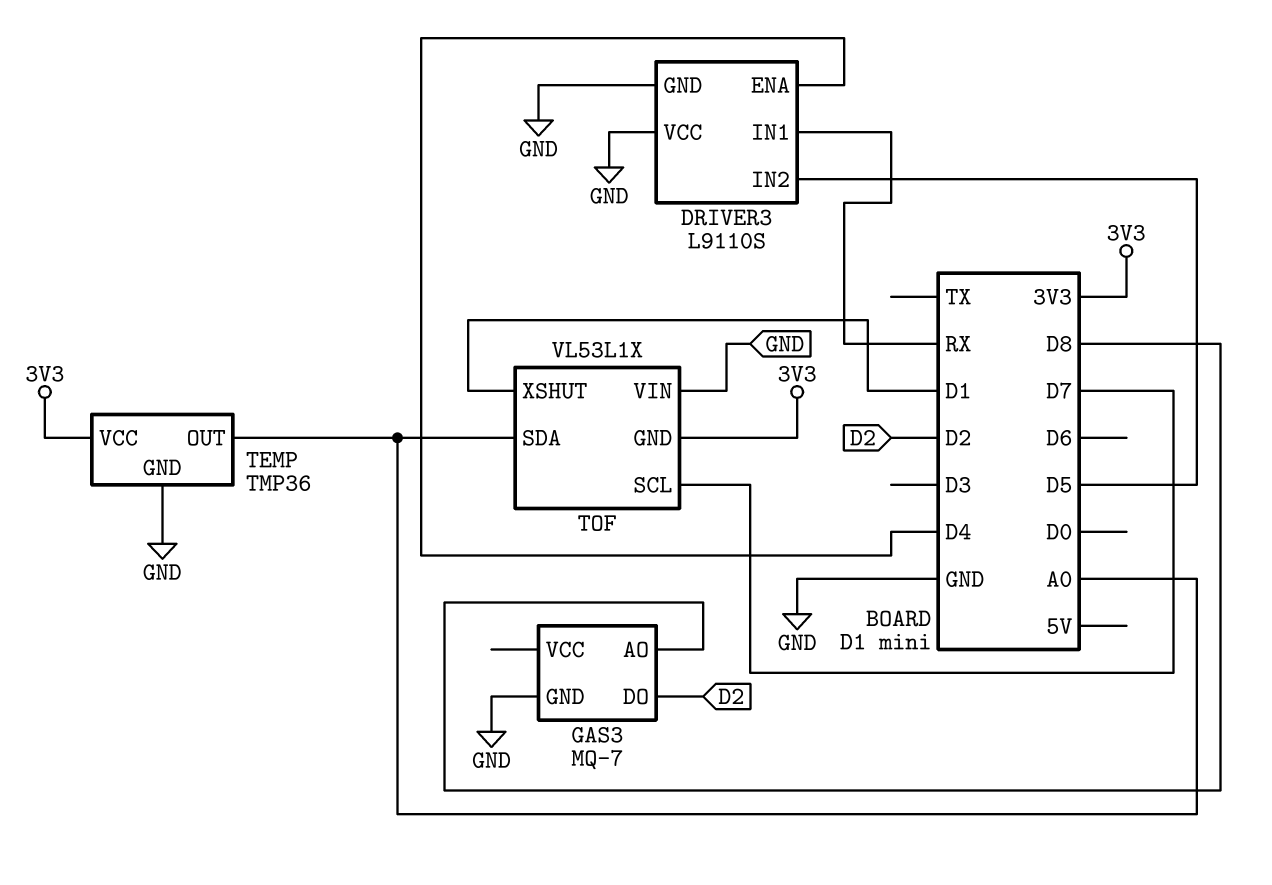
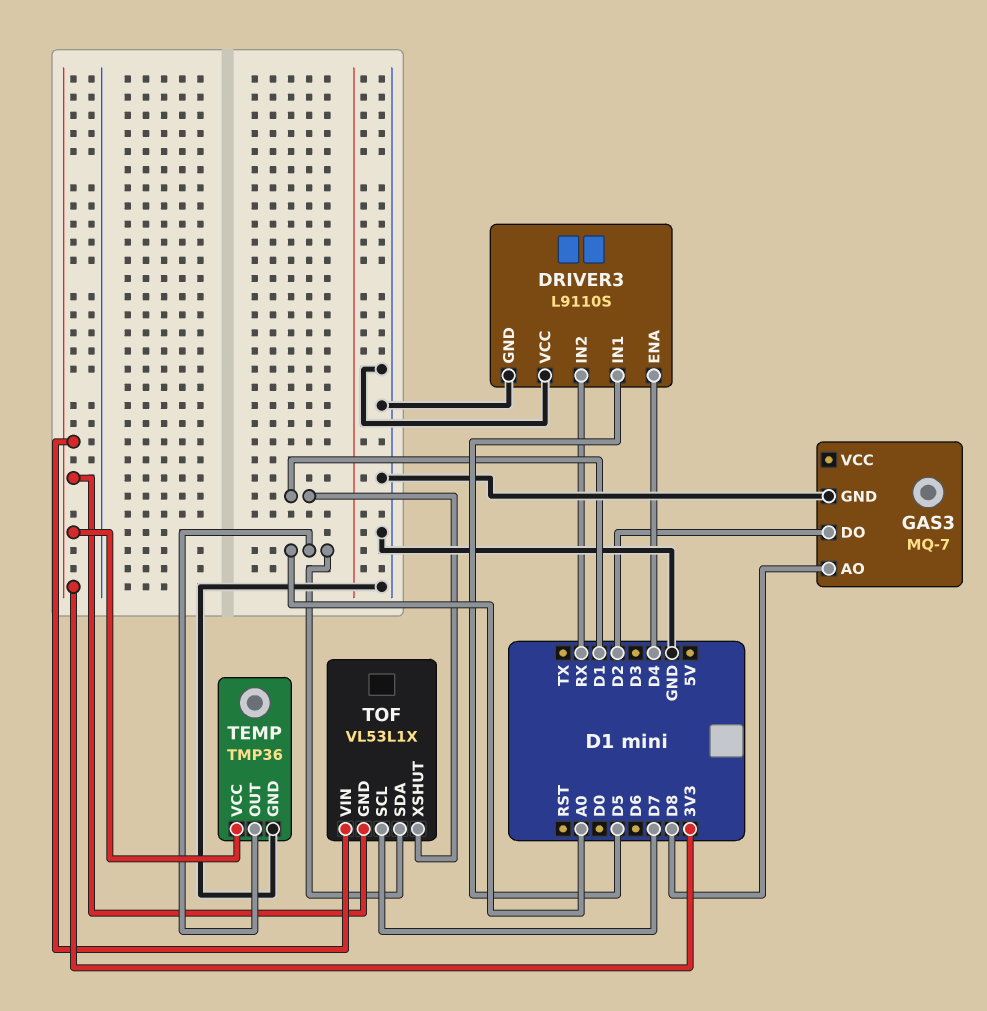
DRIVER3 pin IN1: RX -> D5
DRIVER3 pin IN2: D5 -> RX
TOF pin VIN: GND -> 3V3

